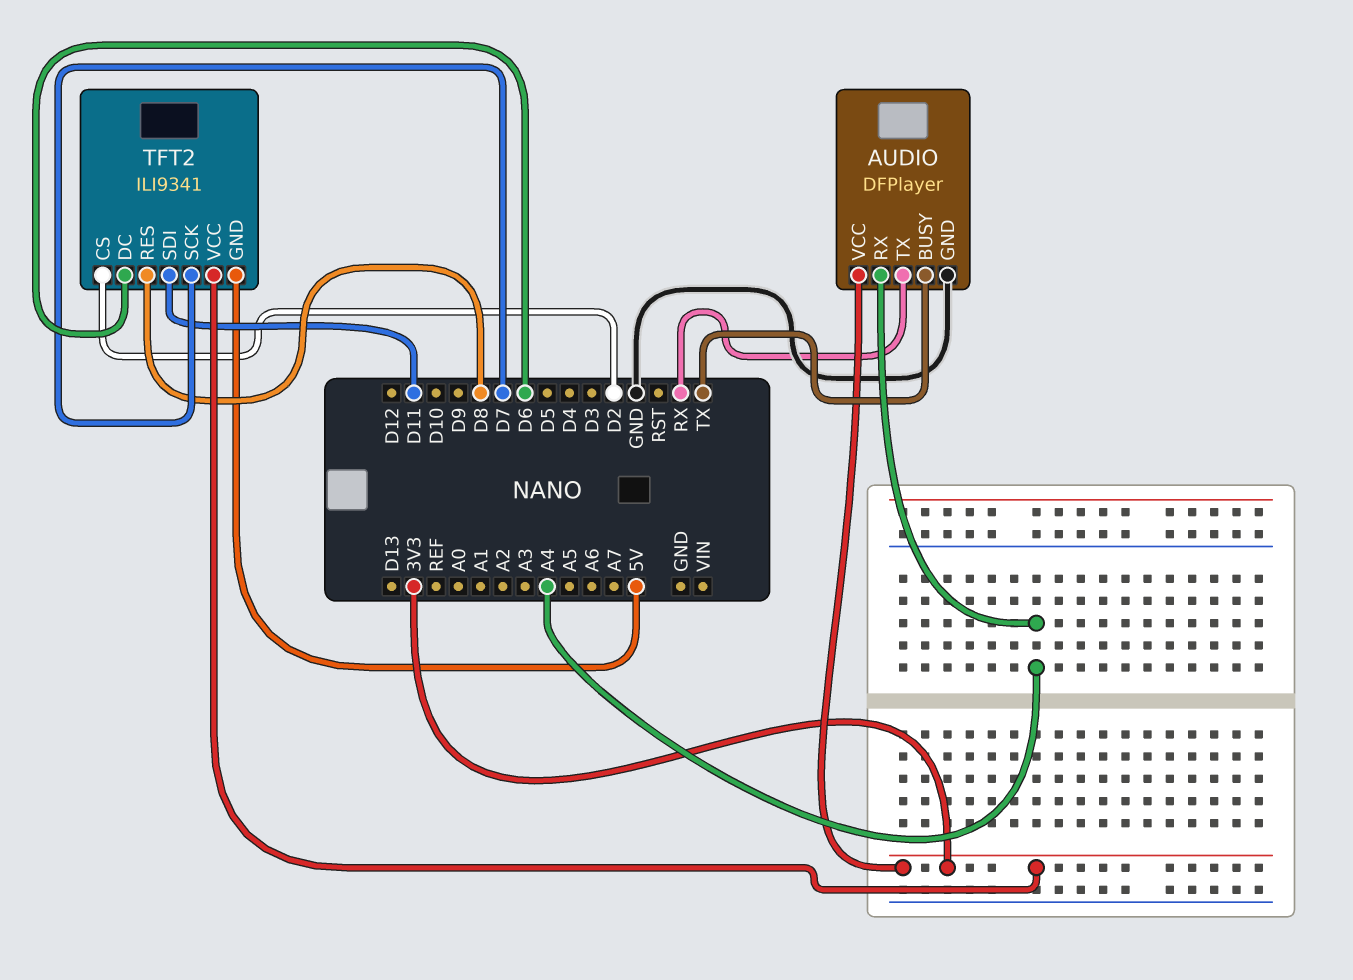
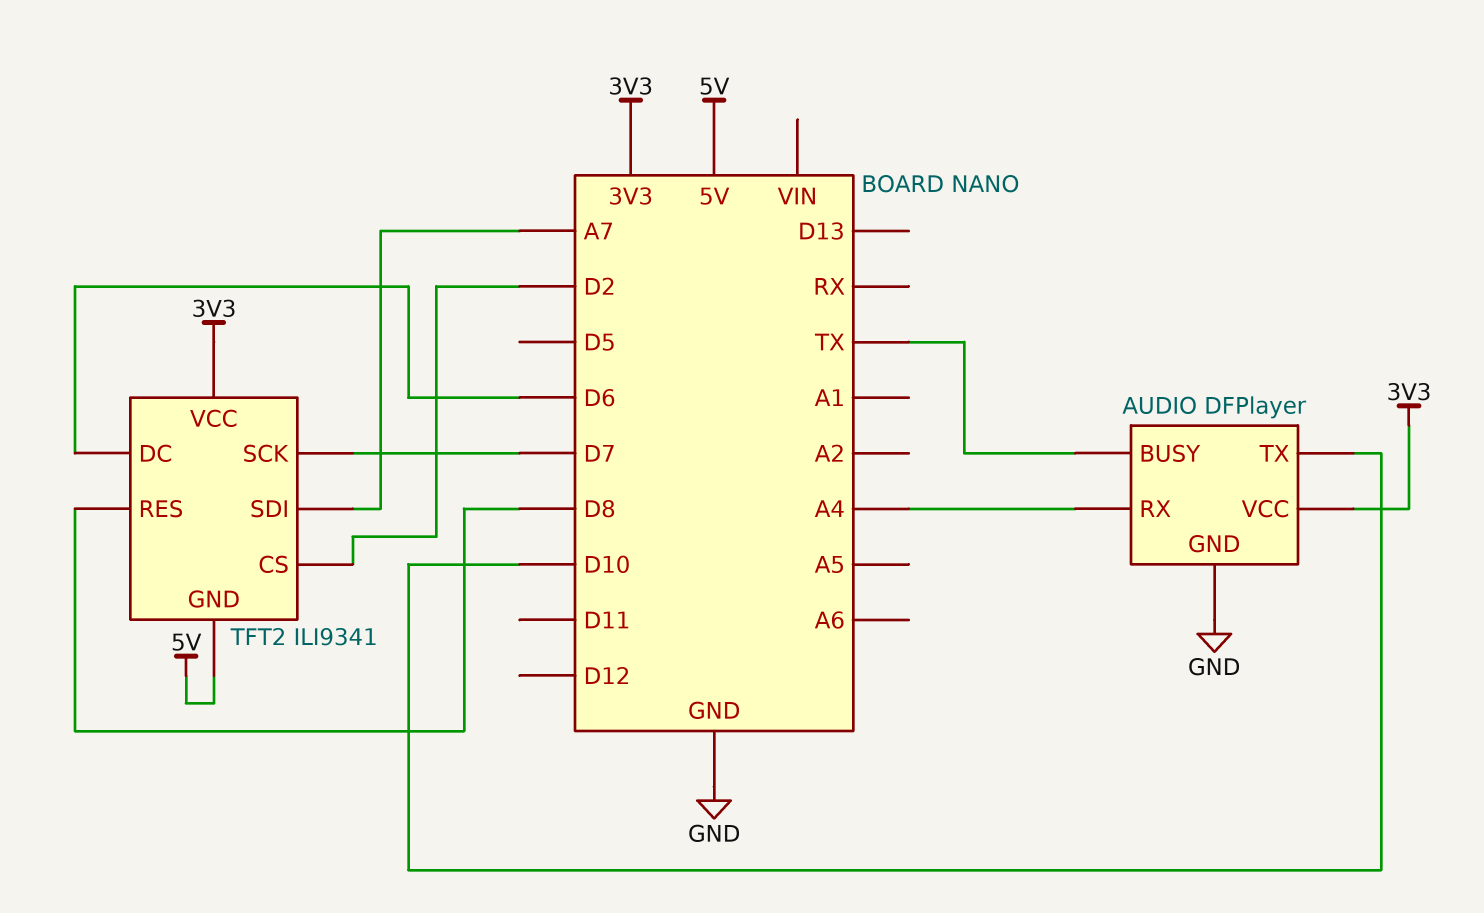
AUDIO pin TX: RX -> D10
TFT2 pin SDI: D11 -> A7

